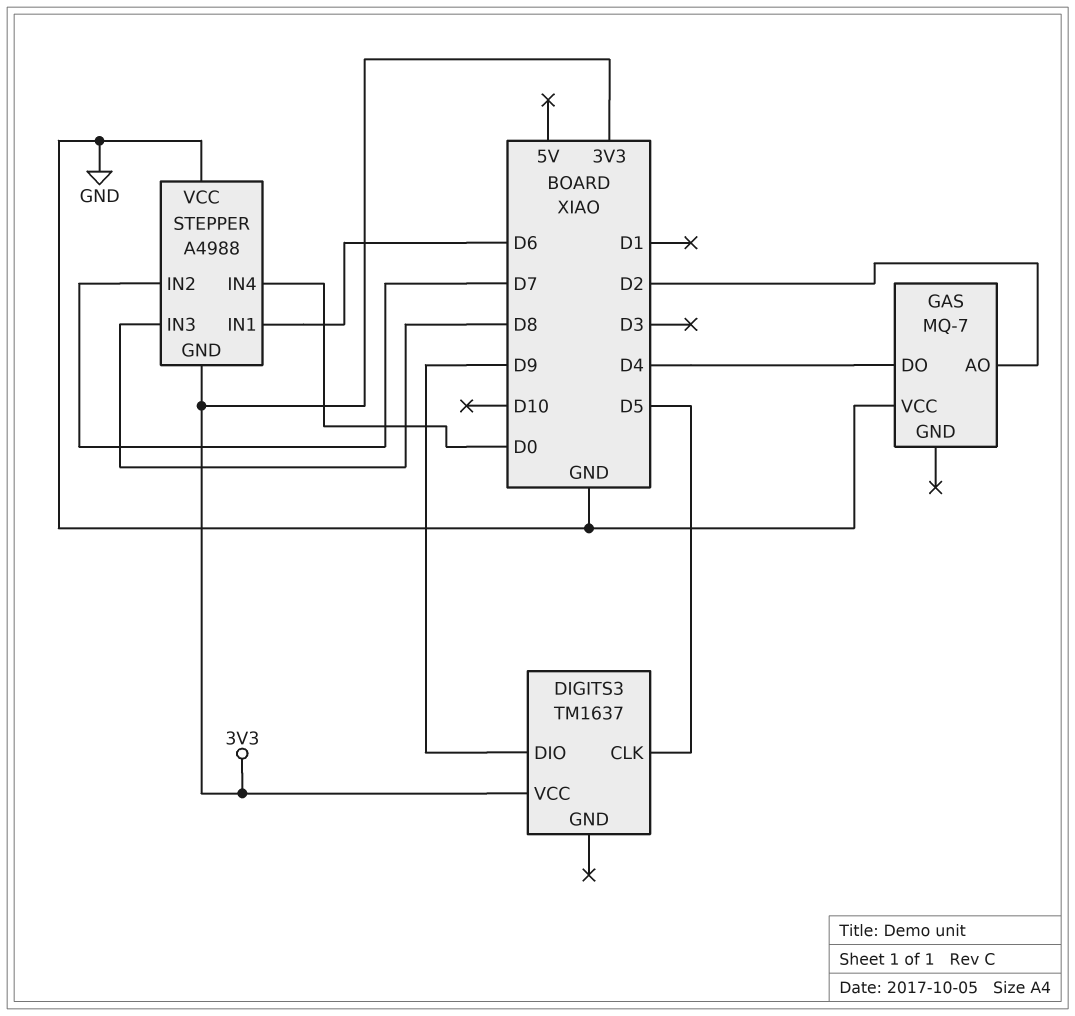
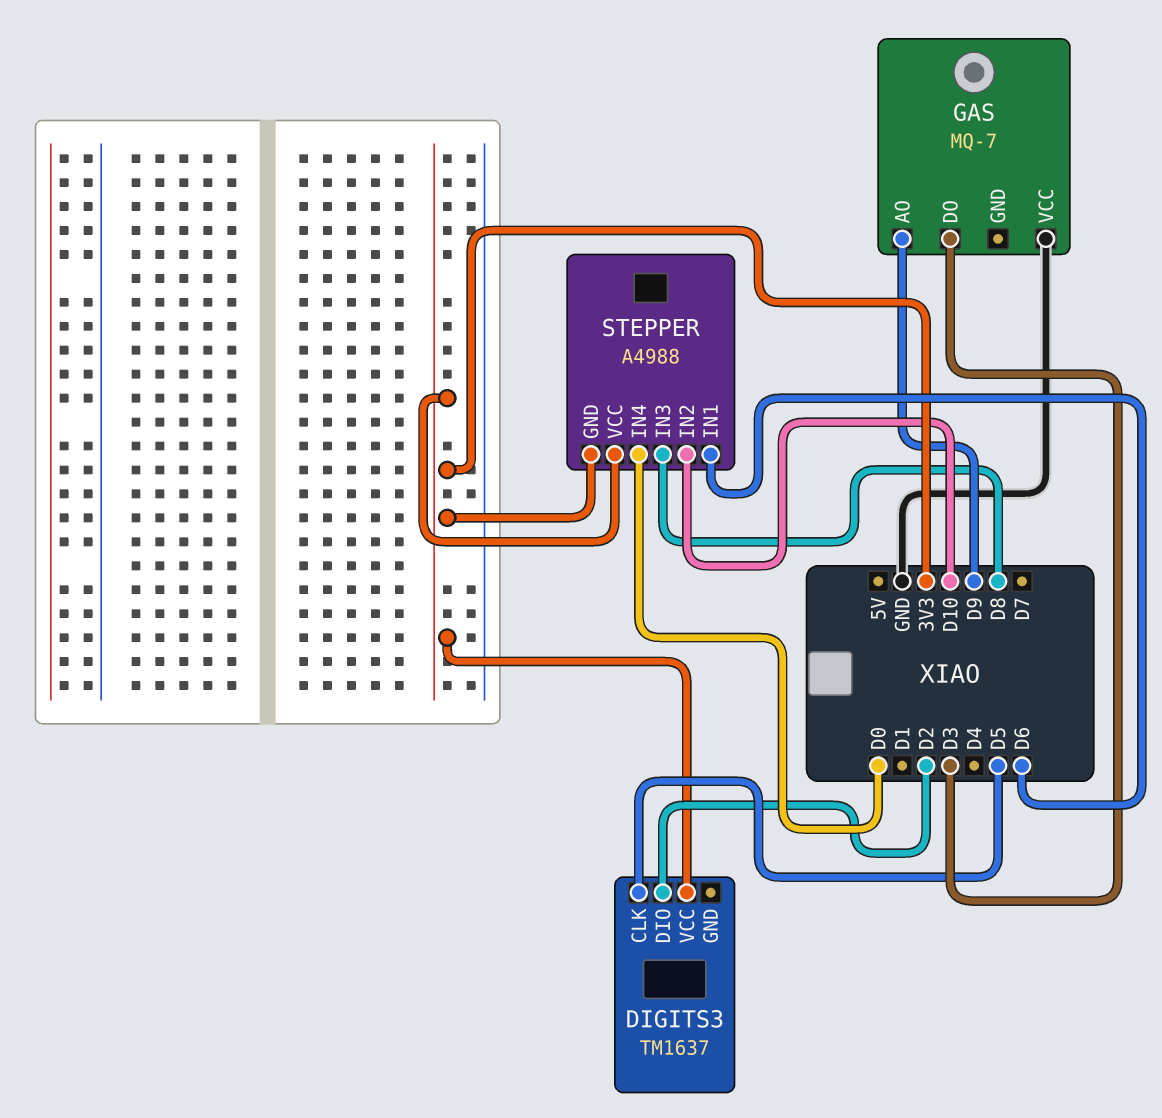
DIGITS3 pin DIO: D9 -> D2
GAS pin AO: D2 -> D9
GAS pin DO: D4 -> D3
STEPPER pin IN2: D7 -> D10
STEPPER pin VCC: GND -> 3V3

